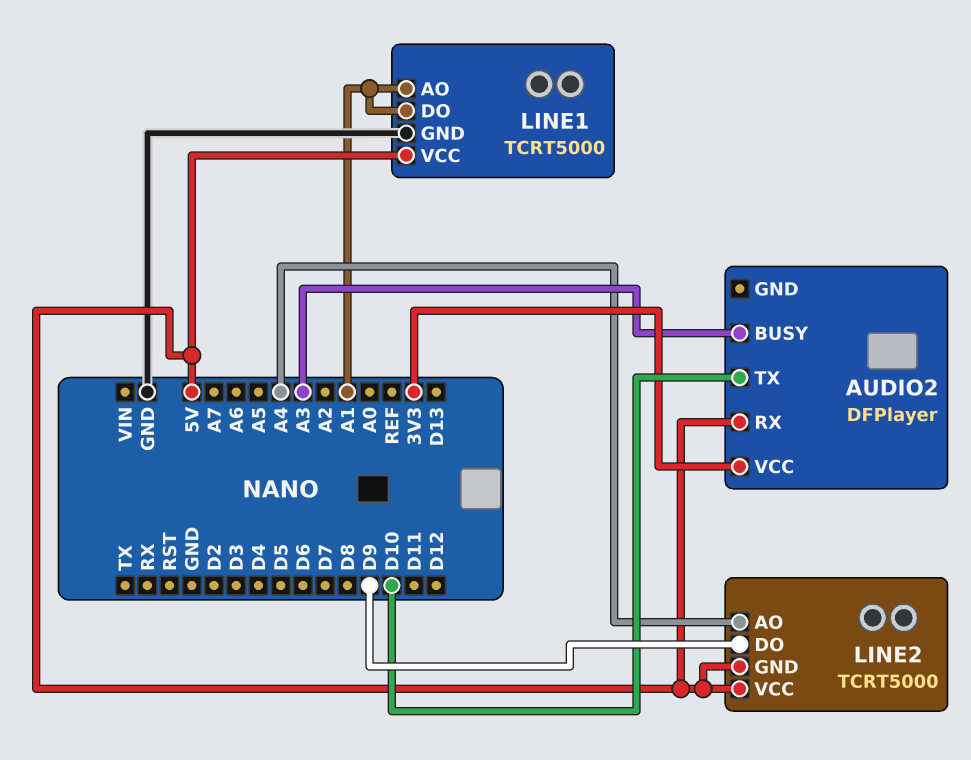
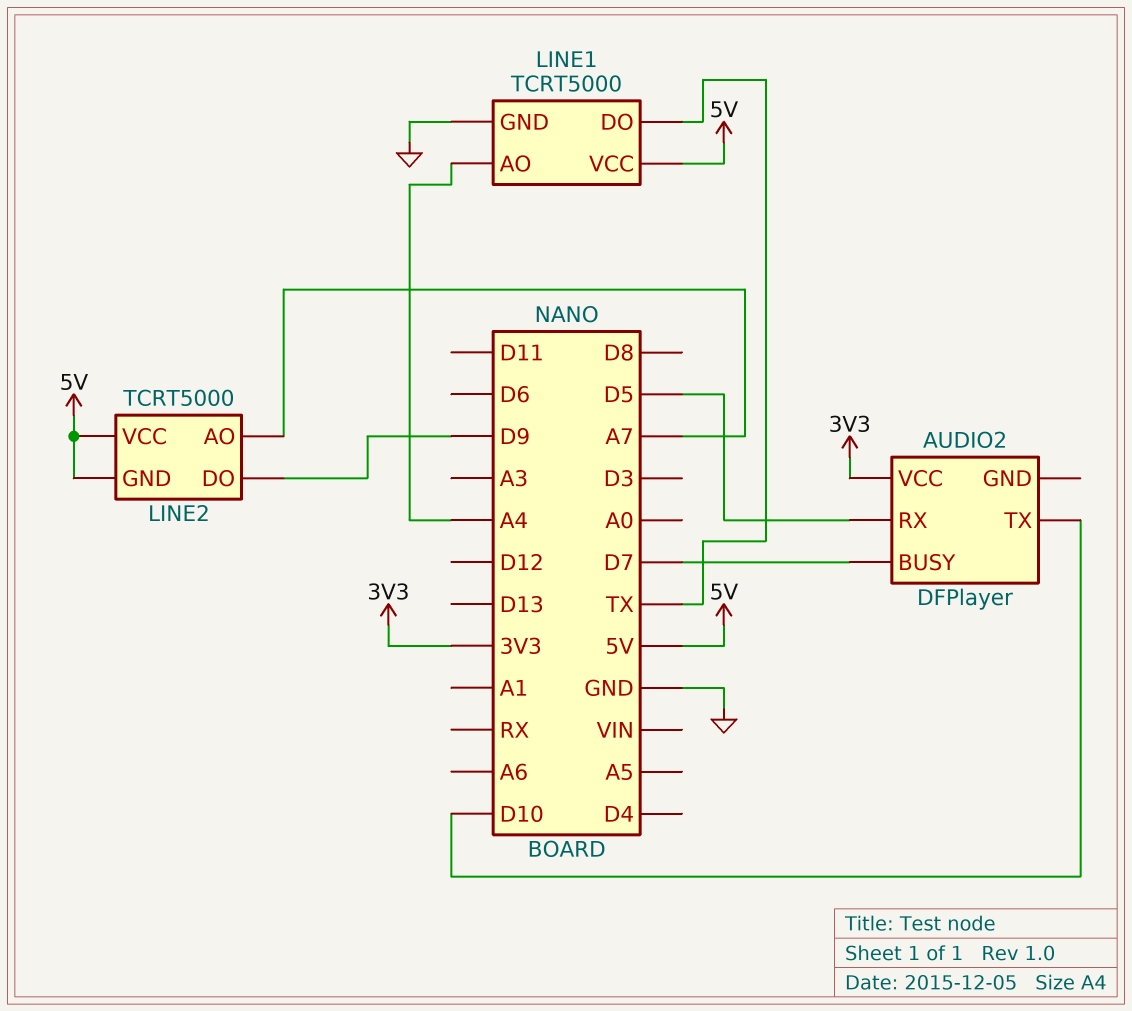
AUDIO2 pin BUSY: A3 -> D7
AUDIO2 pin RX: 5V -> D5
LINE1 pin AO: A1 -> A4
LINE1 pin DO: A1 -> TX
LINE2 pin AO: A4 -> A7

